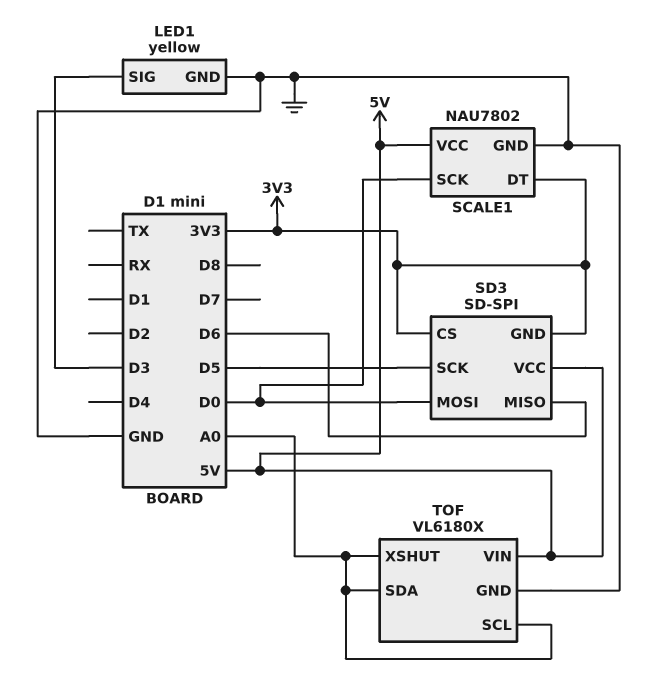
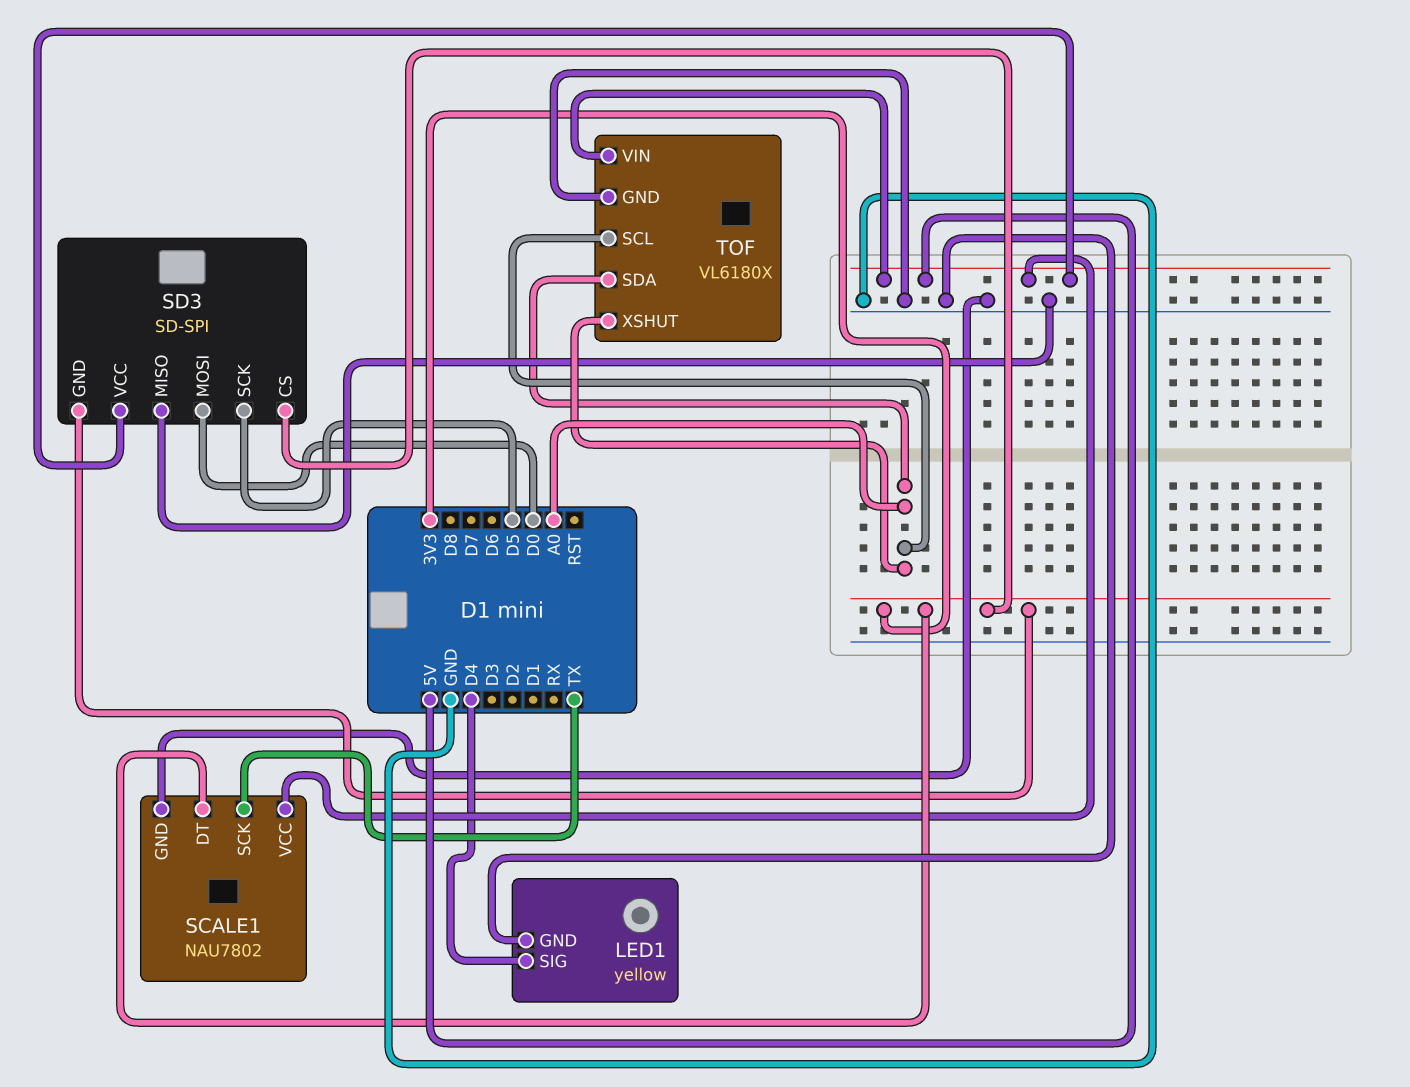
LED1 pin SIG: D3 -> D4
SCALE1 pin SCK: D0 -> TX
SD3 pin MISO: D6 -> GND

